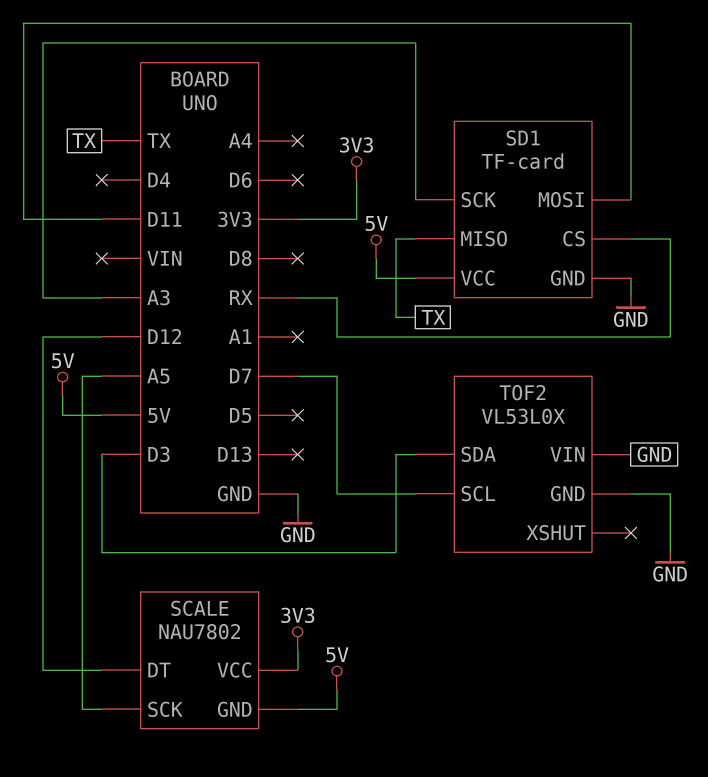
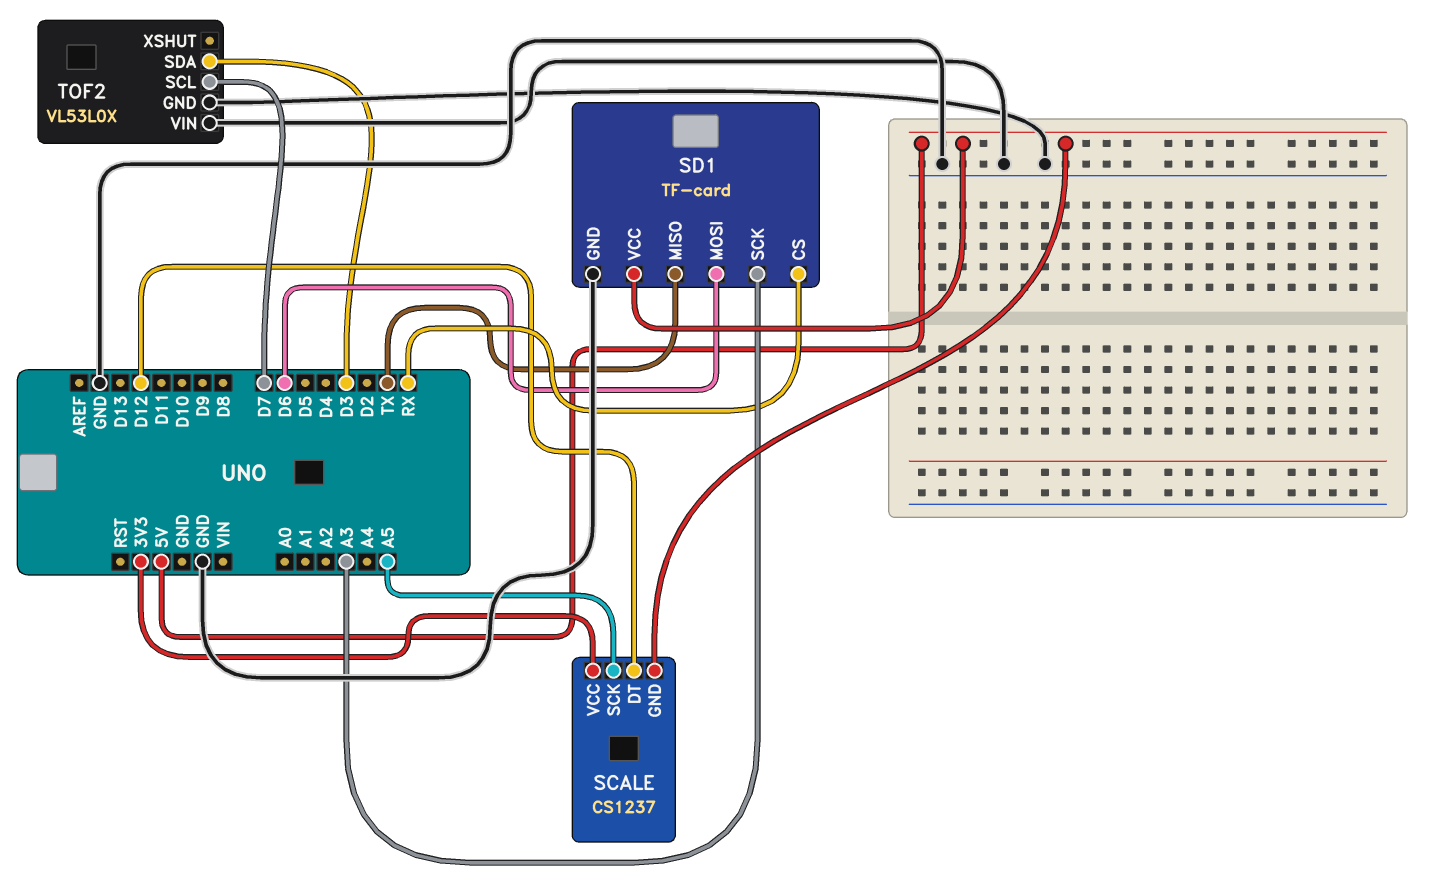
SCALE: NAU7802 -> CS1237
SD1 pin MOSI: D11 -> D6

